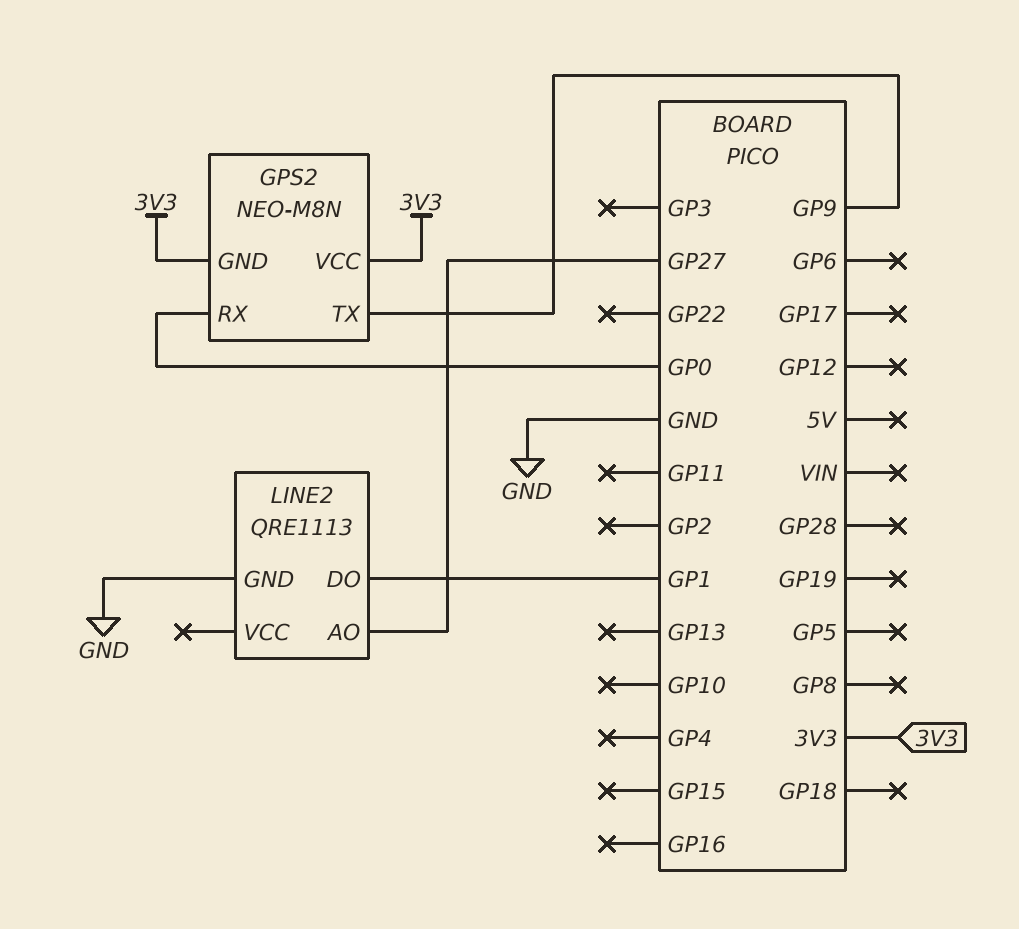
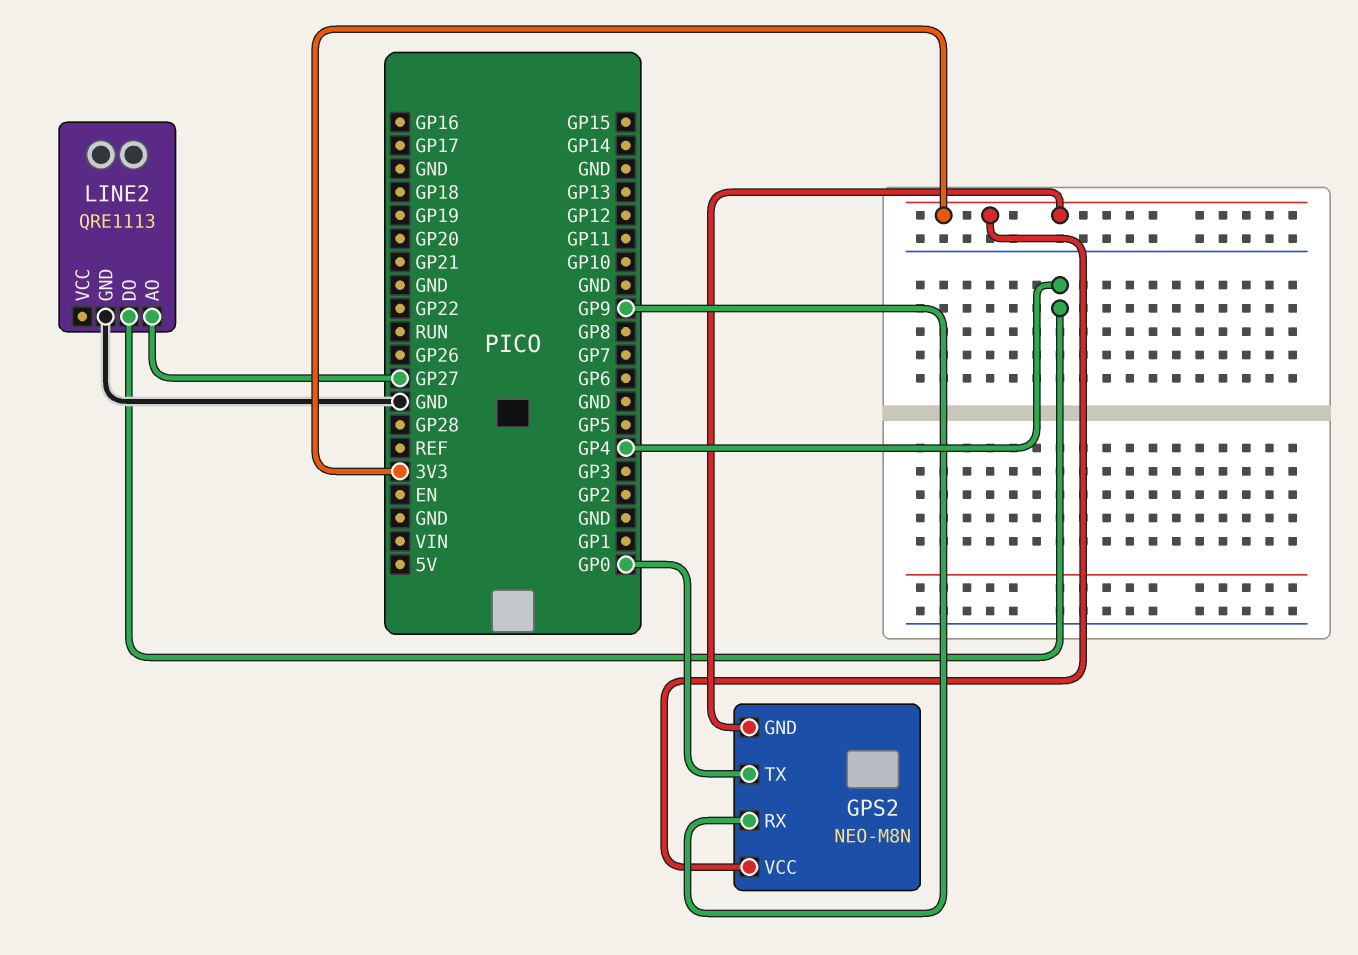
GPS2 pin RX: GP0 -> GP9
GPS2 pin TX: GP9 -> GP0
LINE2 pin DO: GP1 -> GP4

